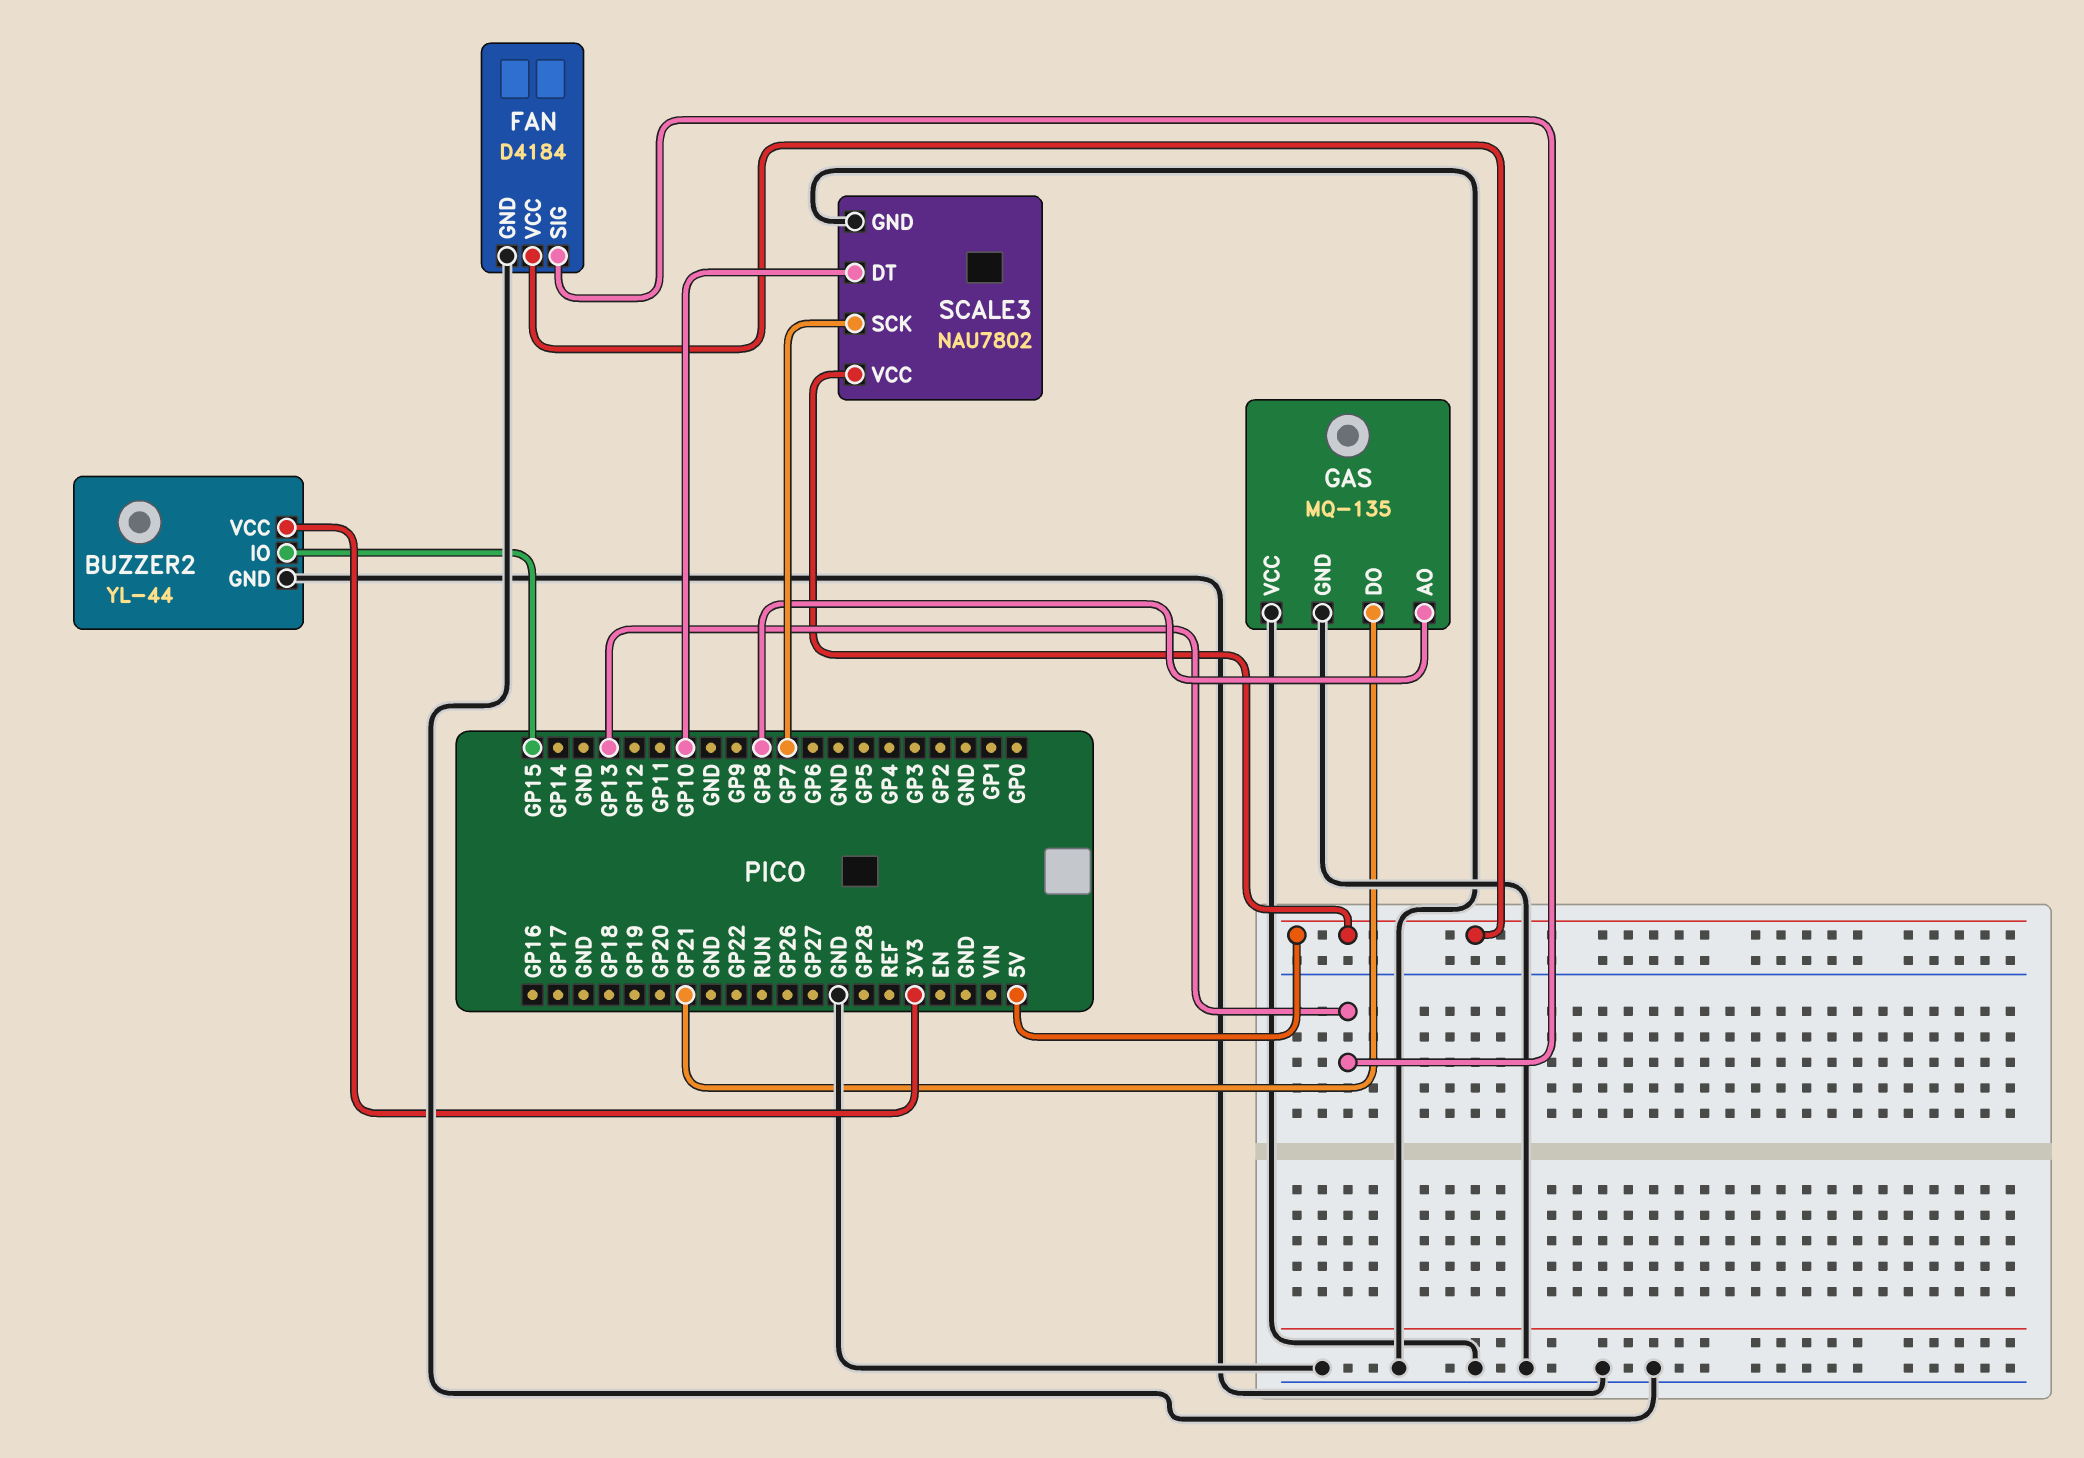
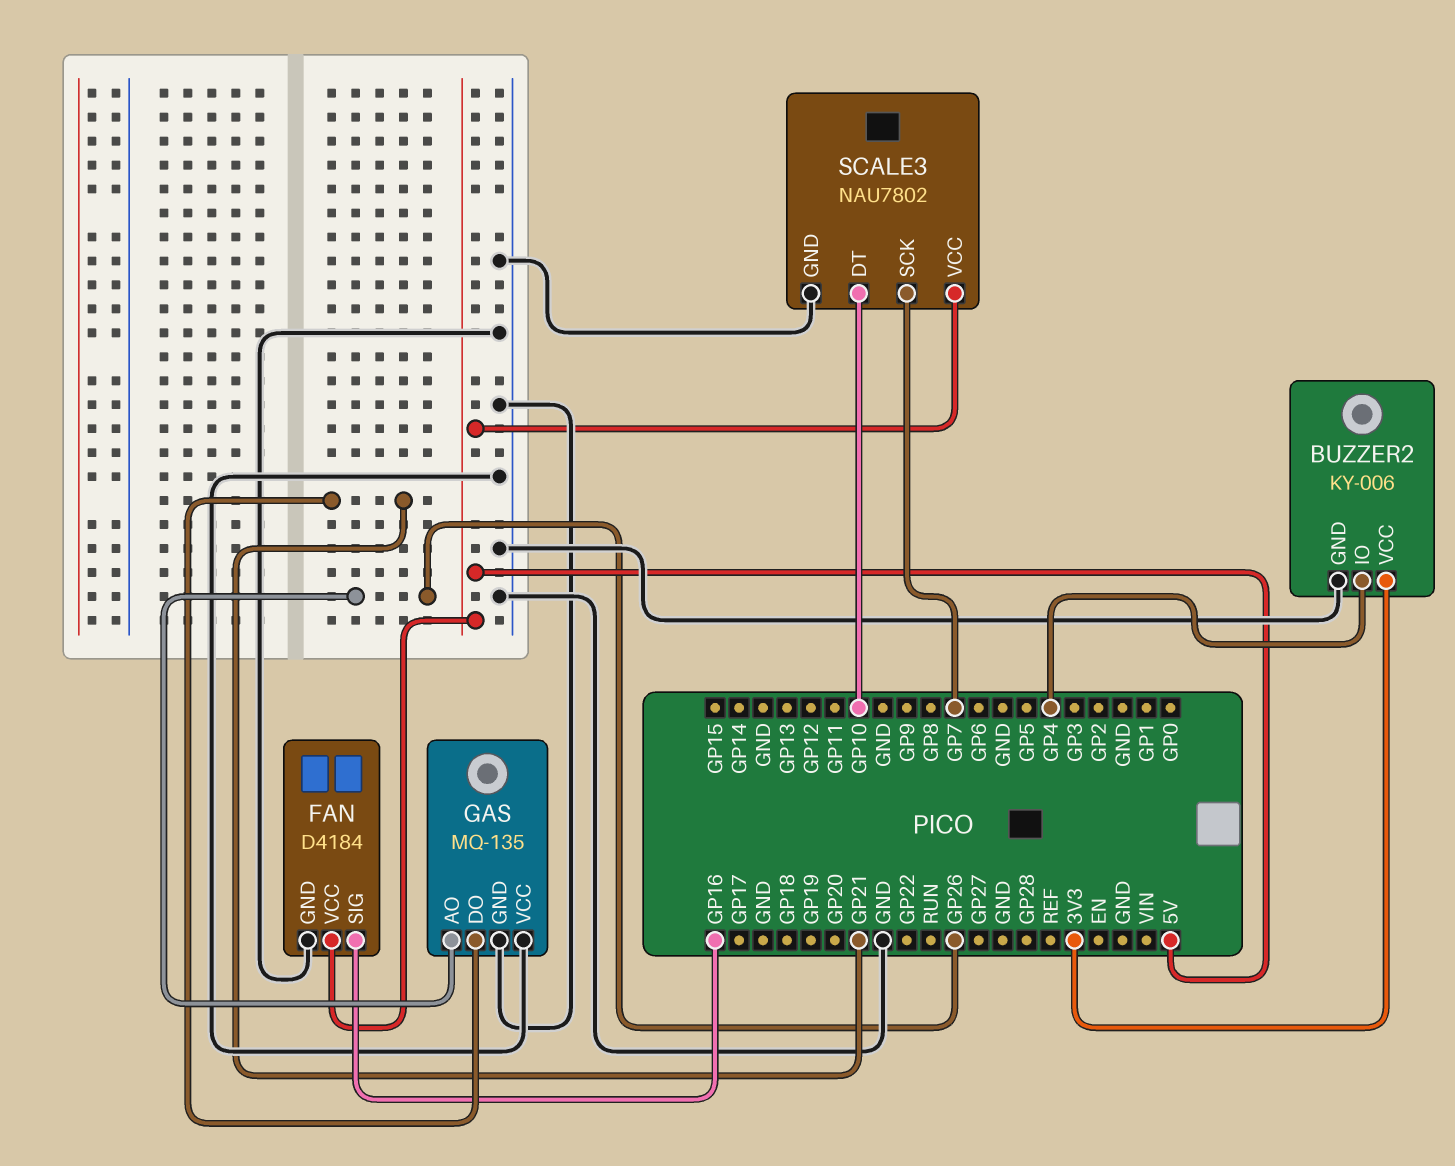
BUZZER2: YL-44 -> KY-006
BUZZER2 pin IO: GP15 -> GP4
FAN pin SIG: GP13 -> GP16
GAS pin AO: GP8 -> GP26

